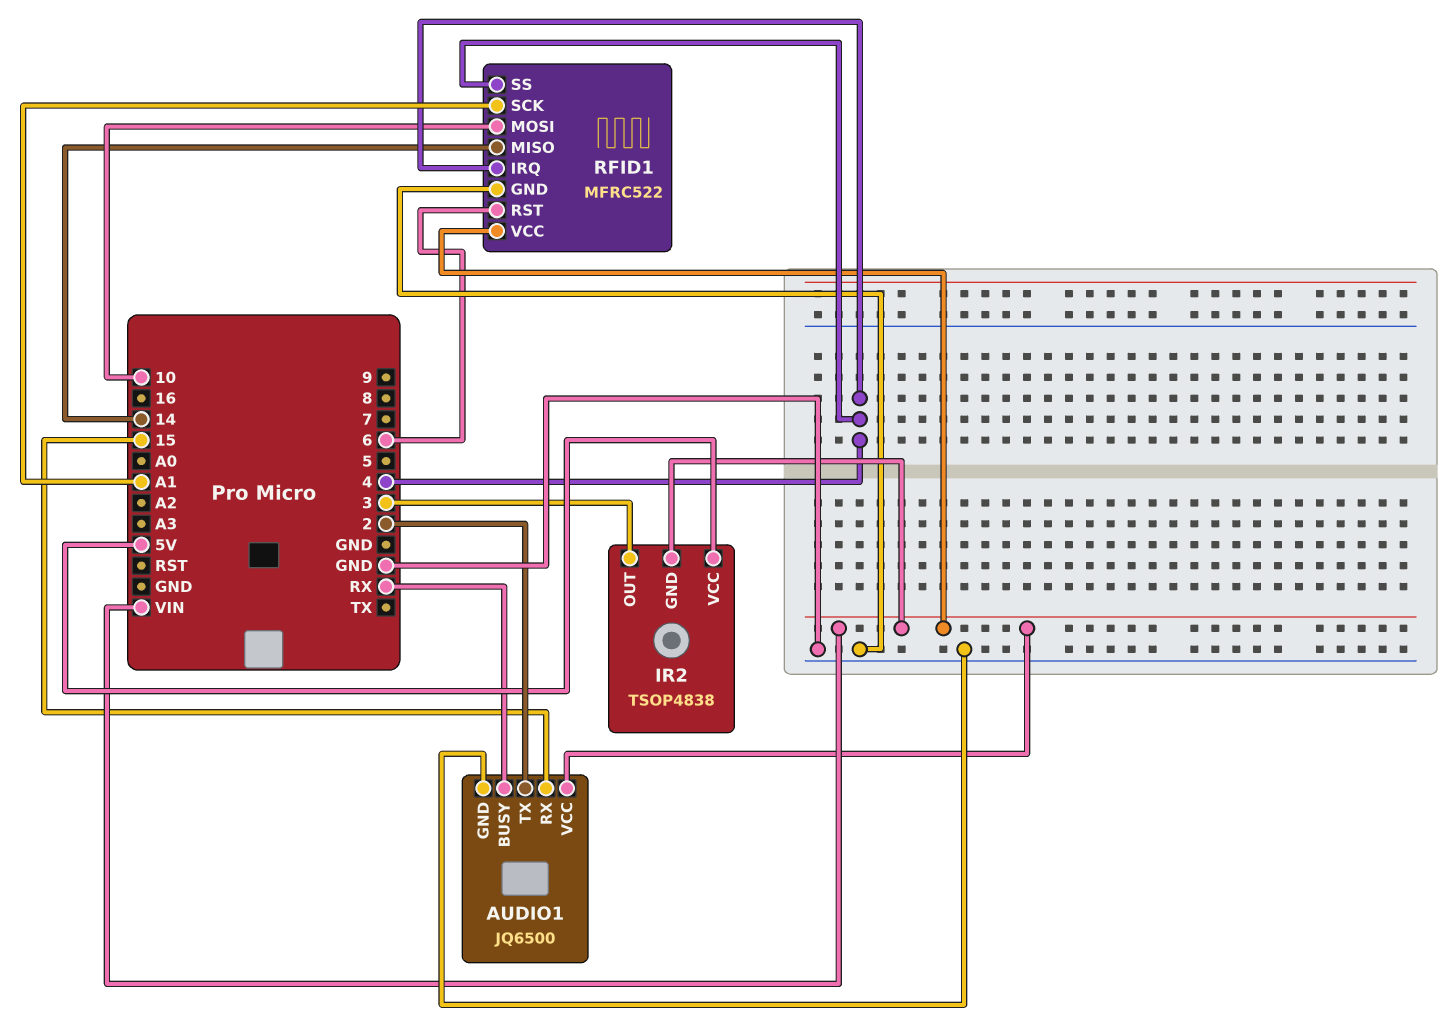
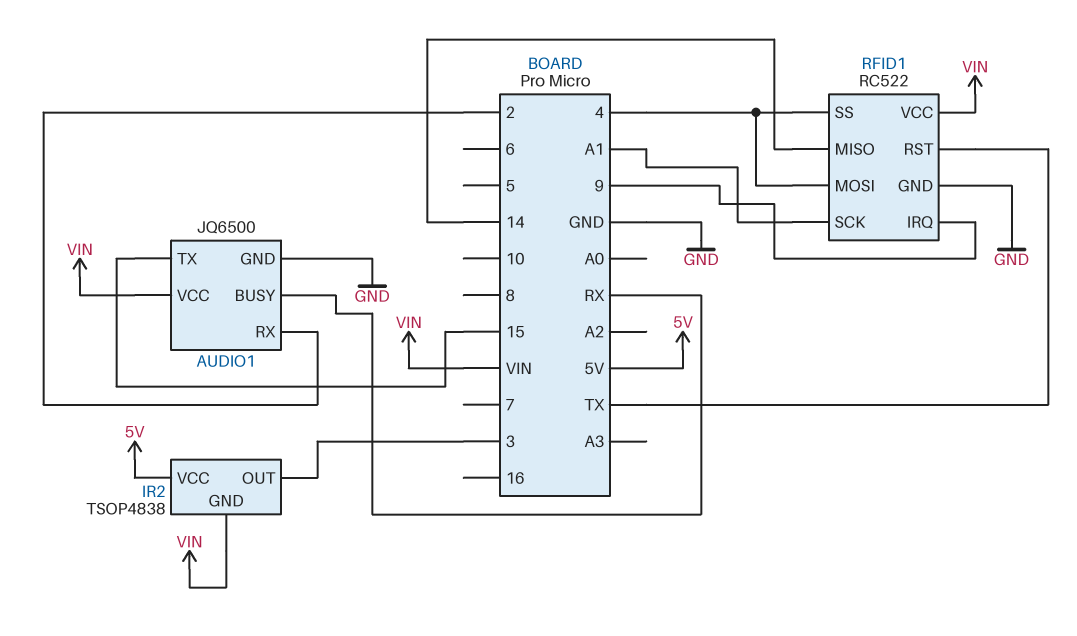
AUDIO1 pin RX: 15 -> 2
AUDIO1 pin TX: 2 -> 15
RFID1: MFRC522 -> RC522
RFID1 pin IRQ: 4 -> 9
RFID1 pin MOSI: 10 -> 4
RFID1 pin RST: 6 -> TX

